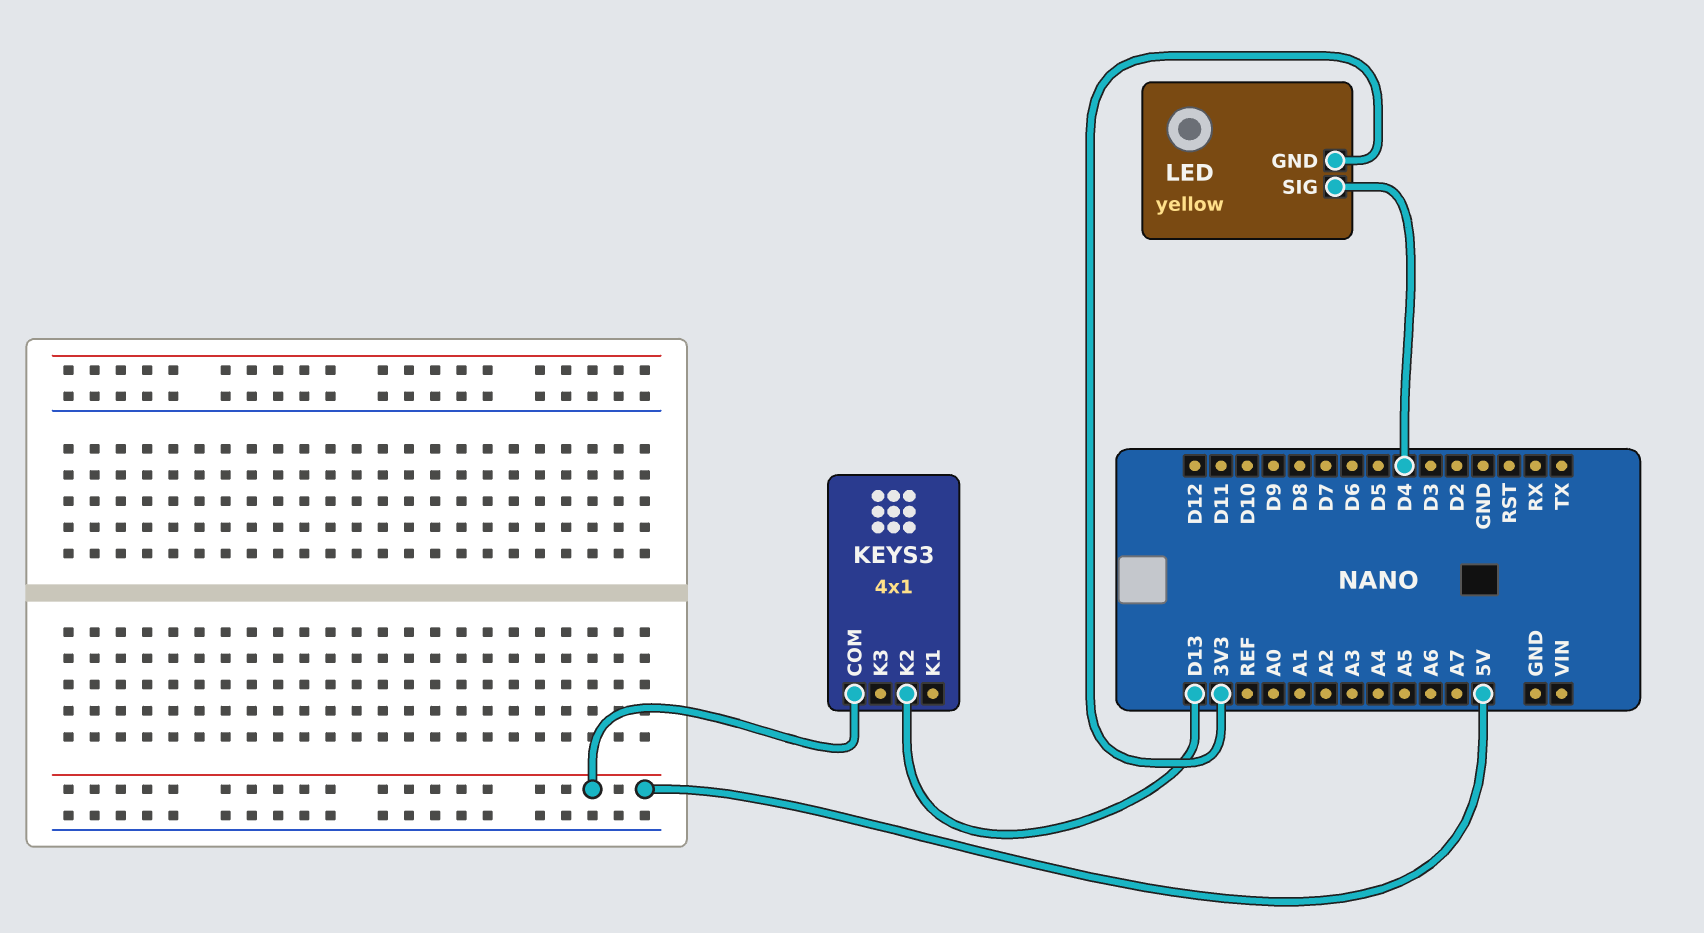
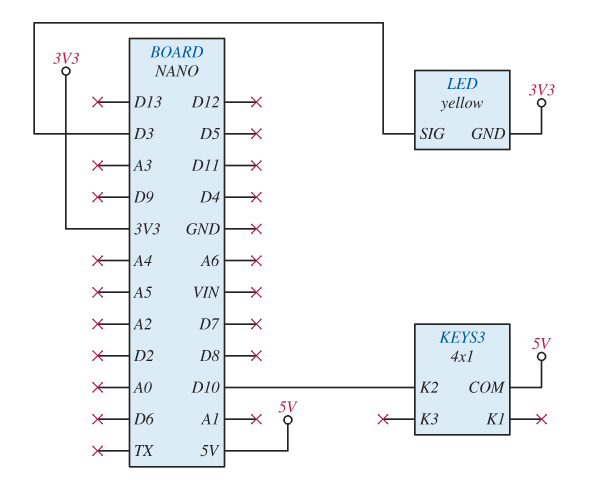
KEYS3 pin K2: D13 -> D10
LED pin SIG: D4 -> D3

